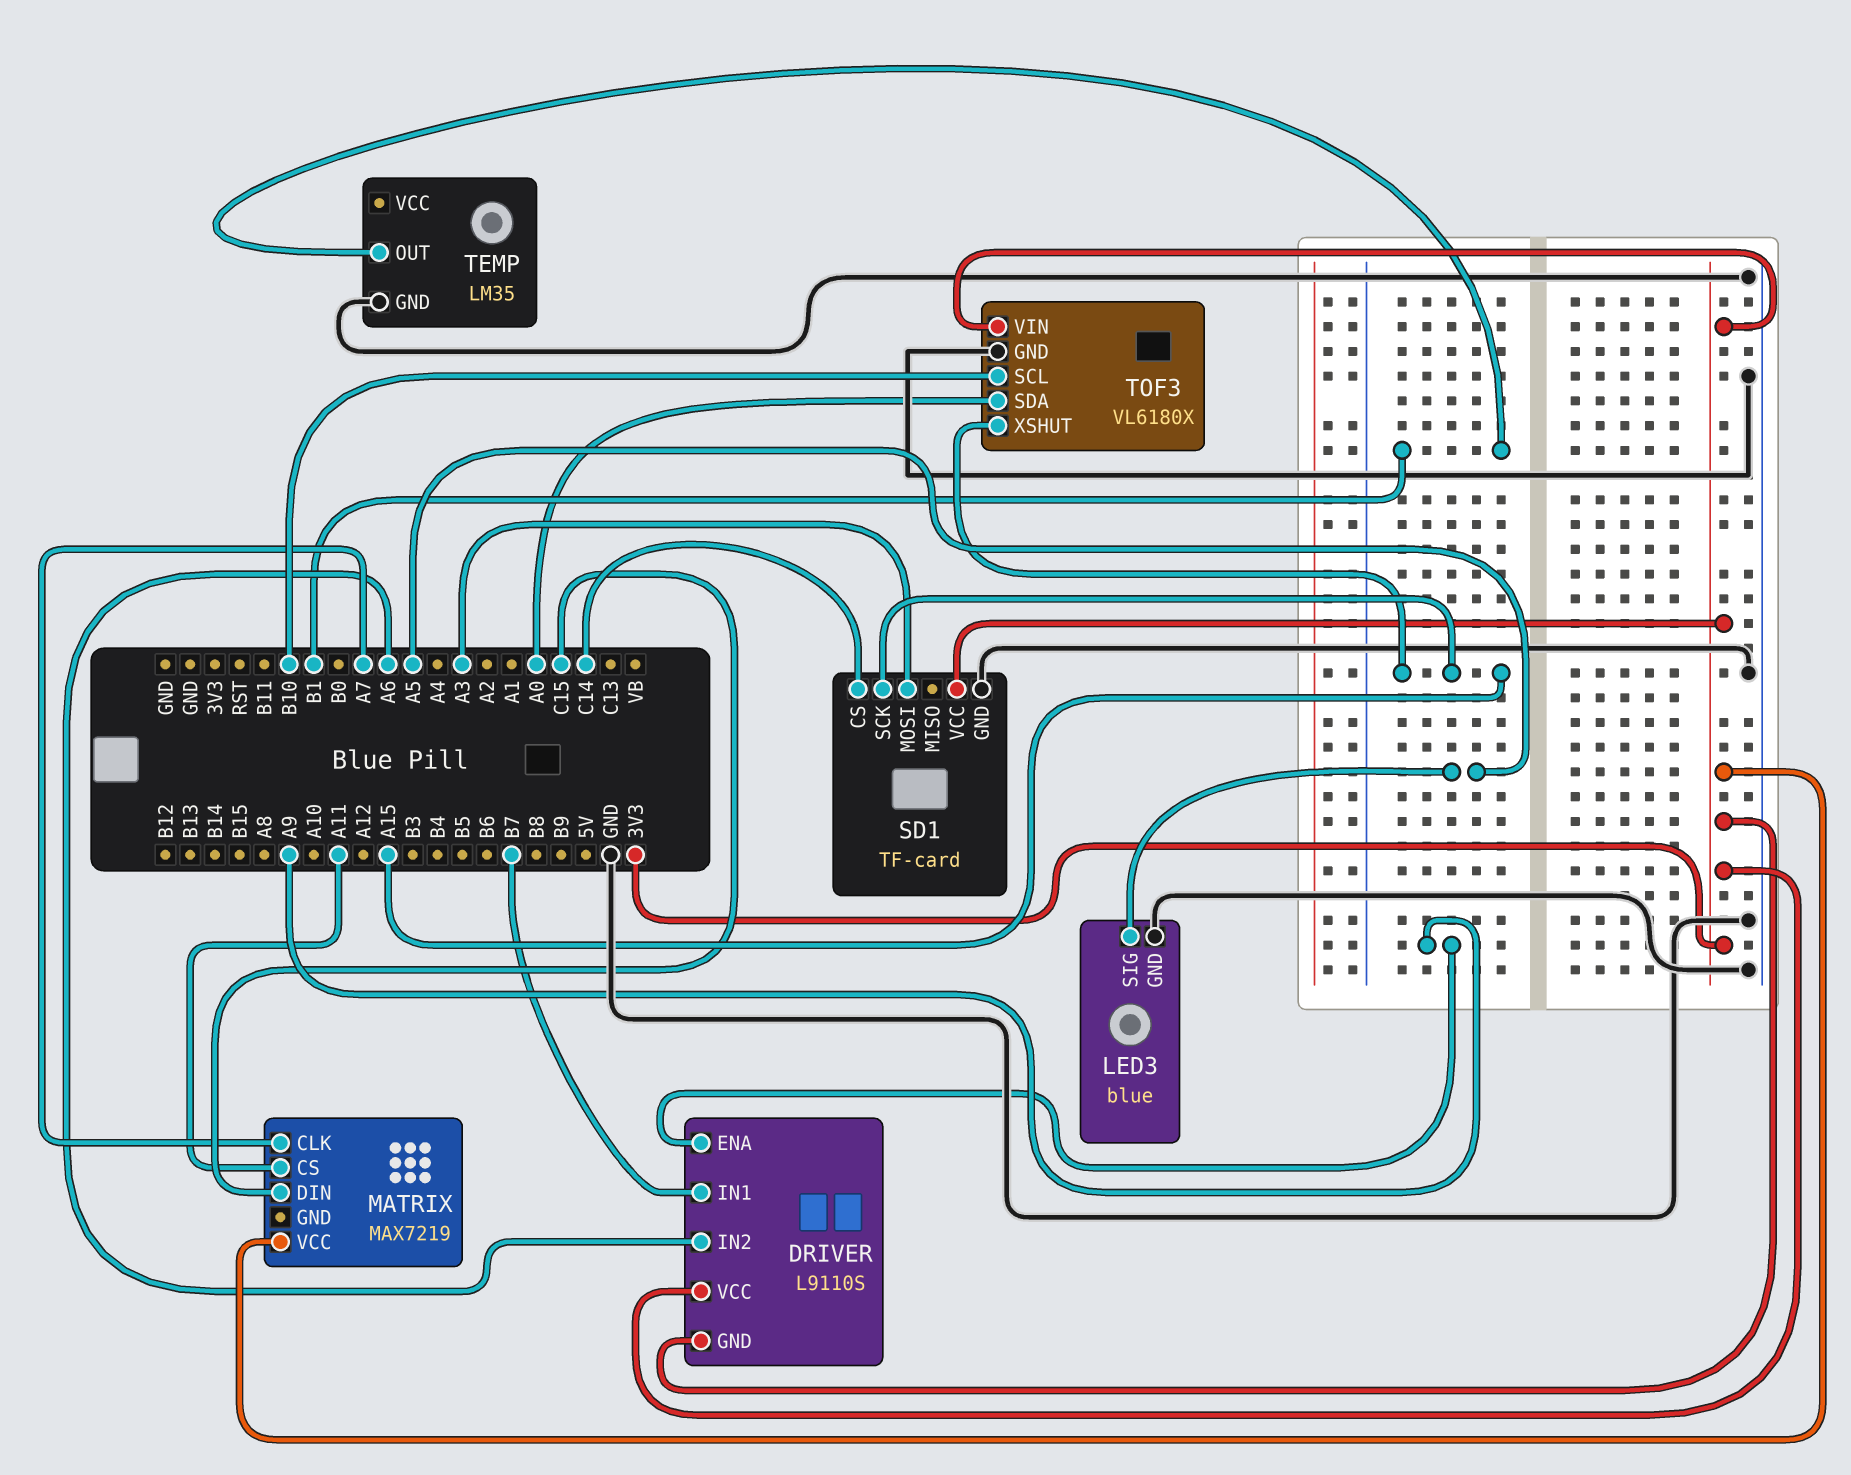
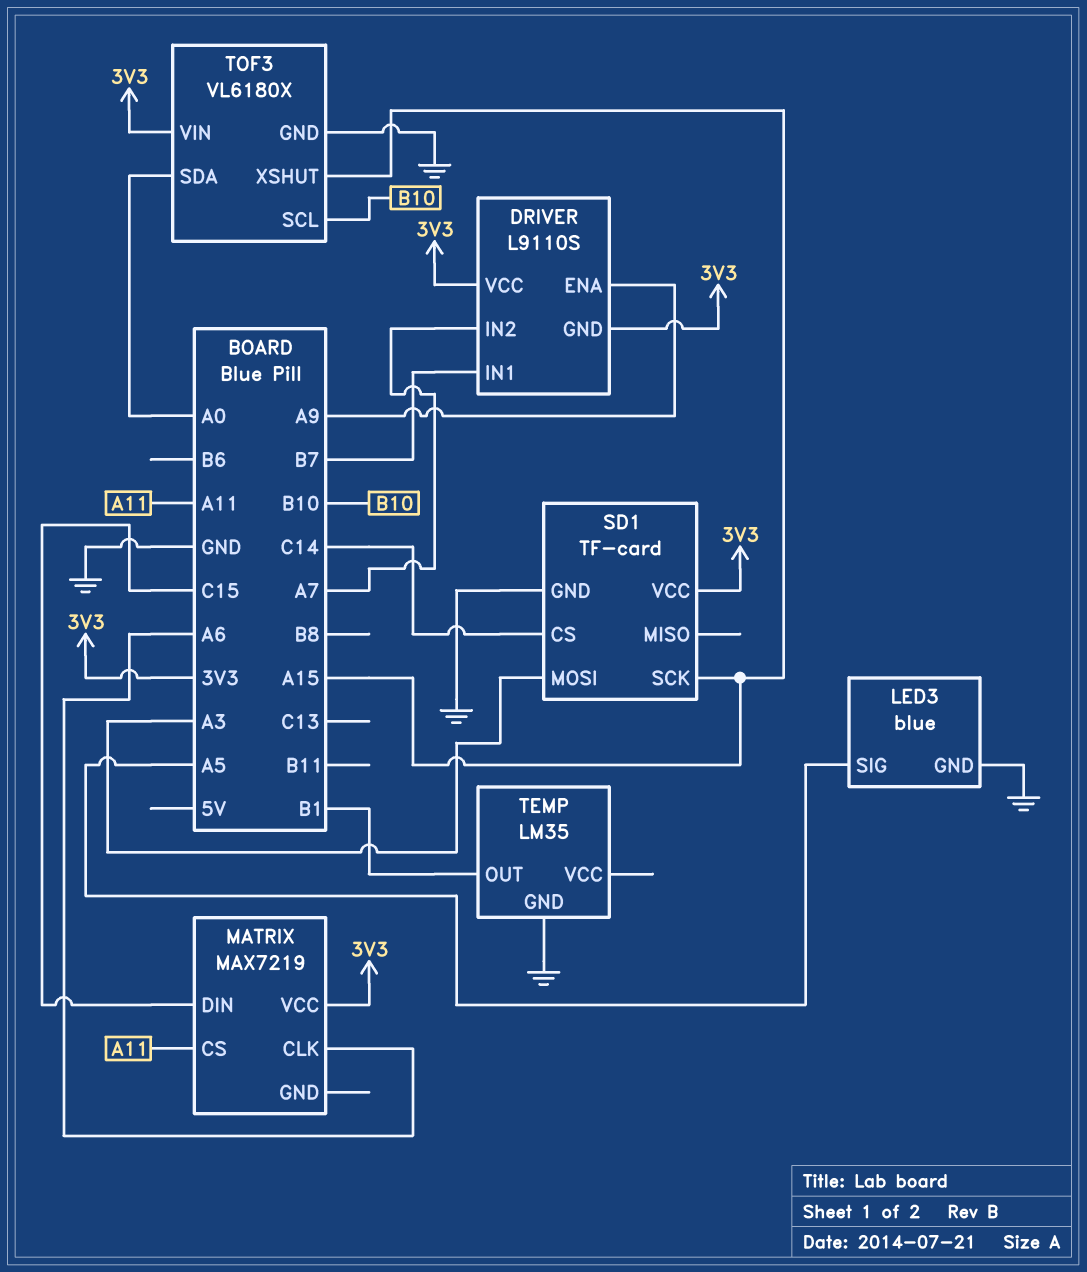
DRIVER pin IN2: A6 -> A7
MATRIX pin CLK: A7 -> A6

